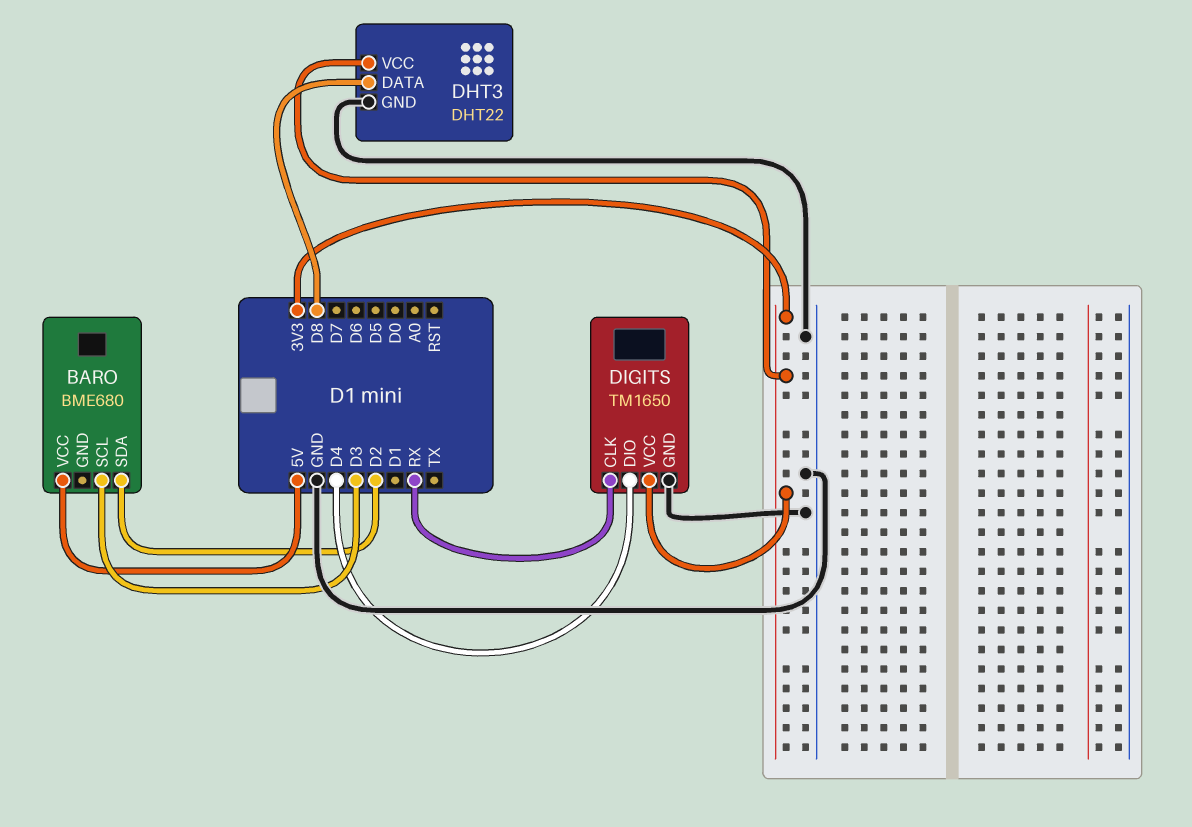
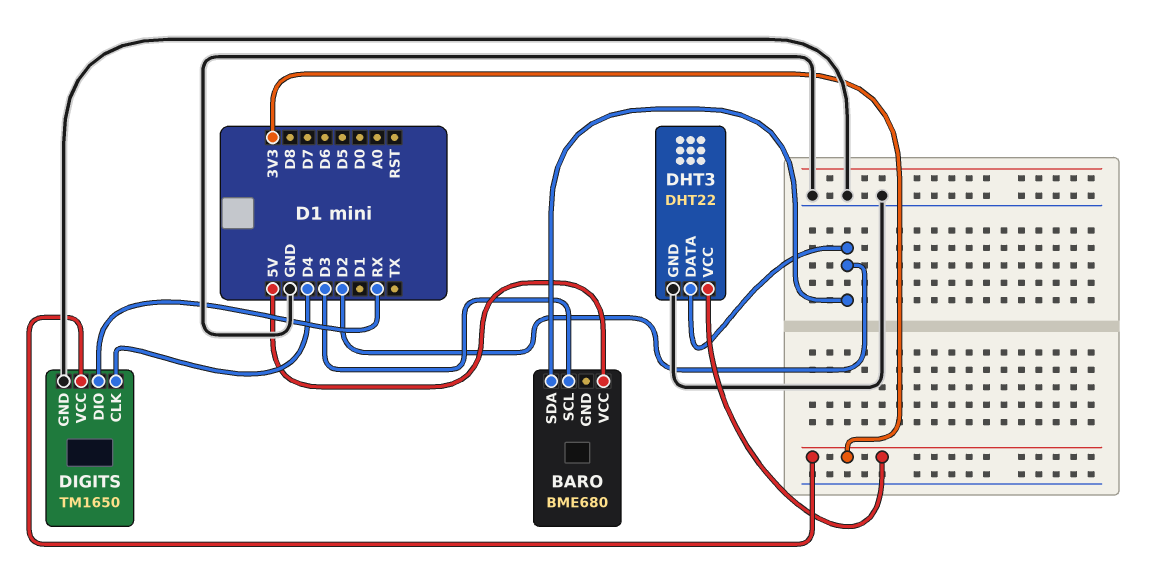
DHT3 pin DATA: D8 -> D2
DIGITS pin CLK: RX -> D4
DIGITS pin DIO: D4 -> RX

